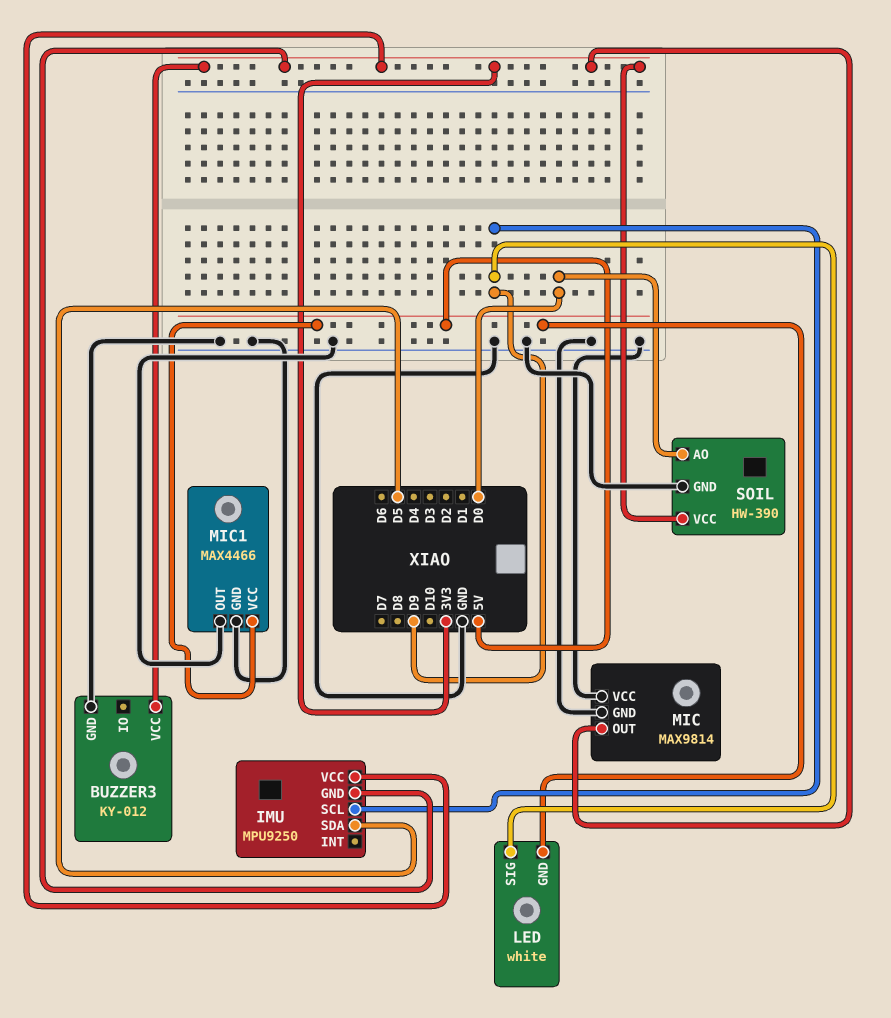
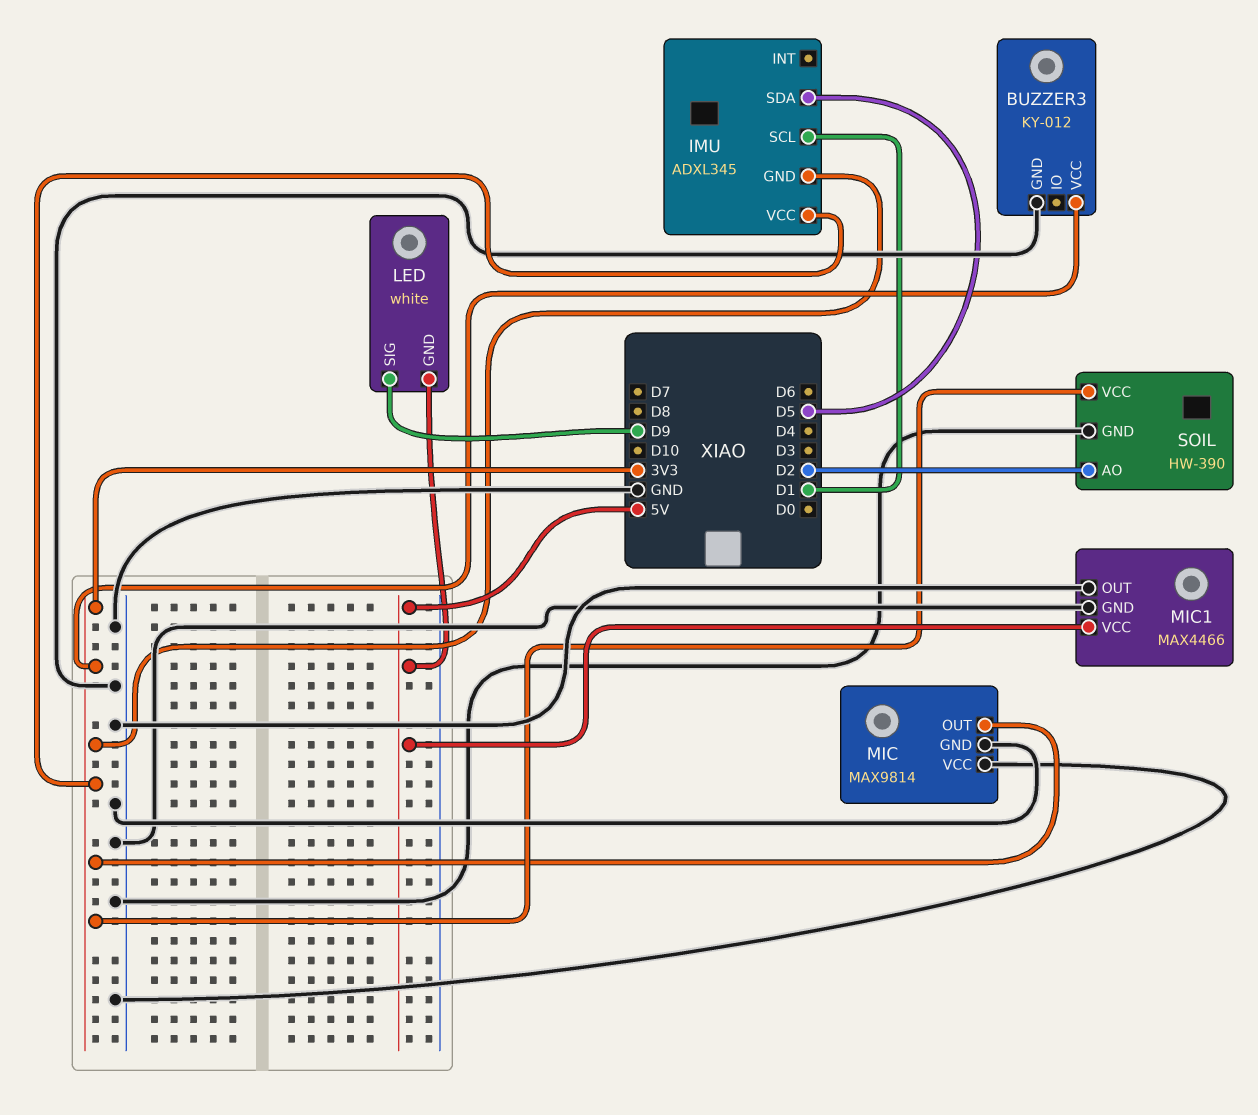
IMU: MPU9250 -> ADXL345
IMU pin SCL: D9 -> D1
SOIL pin AO: D0 -> D2

